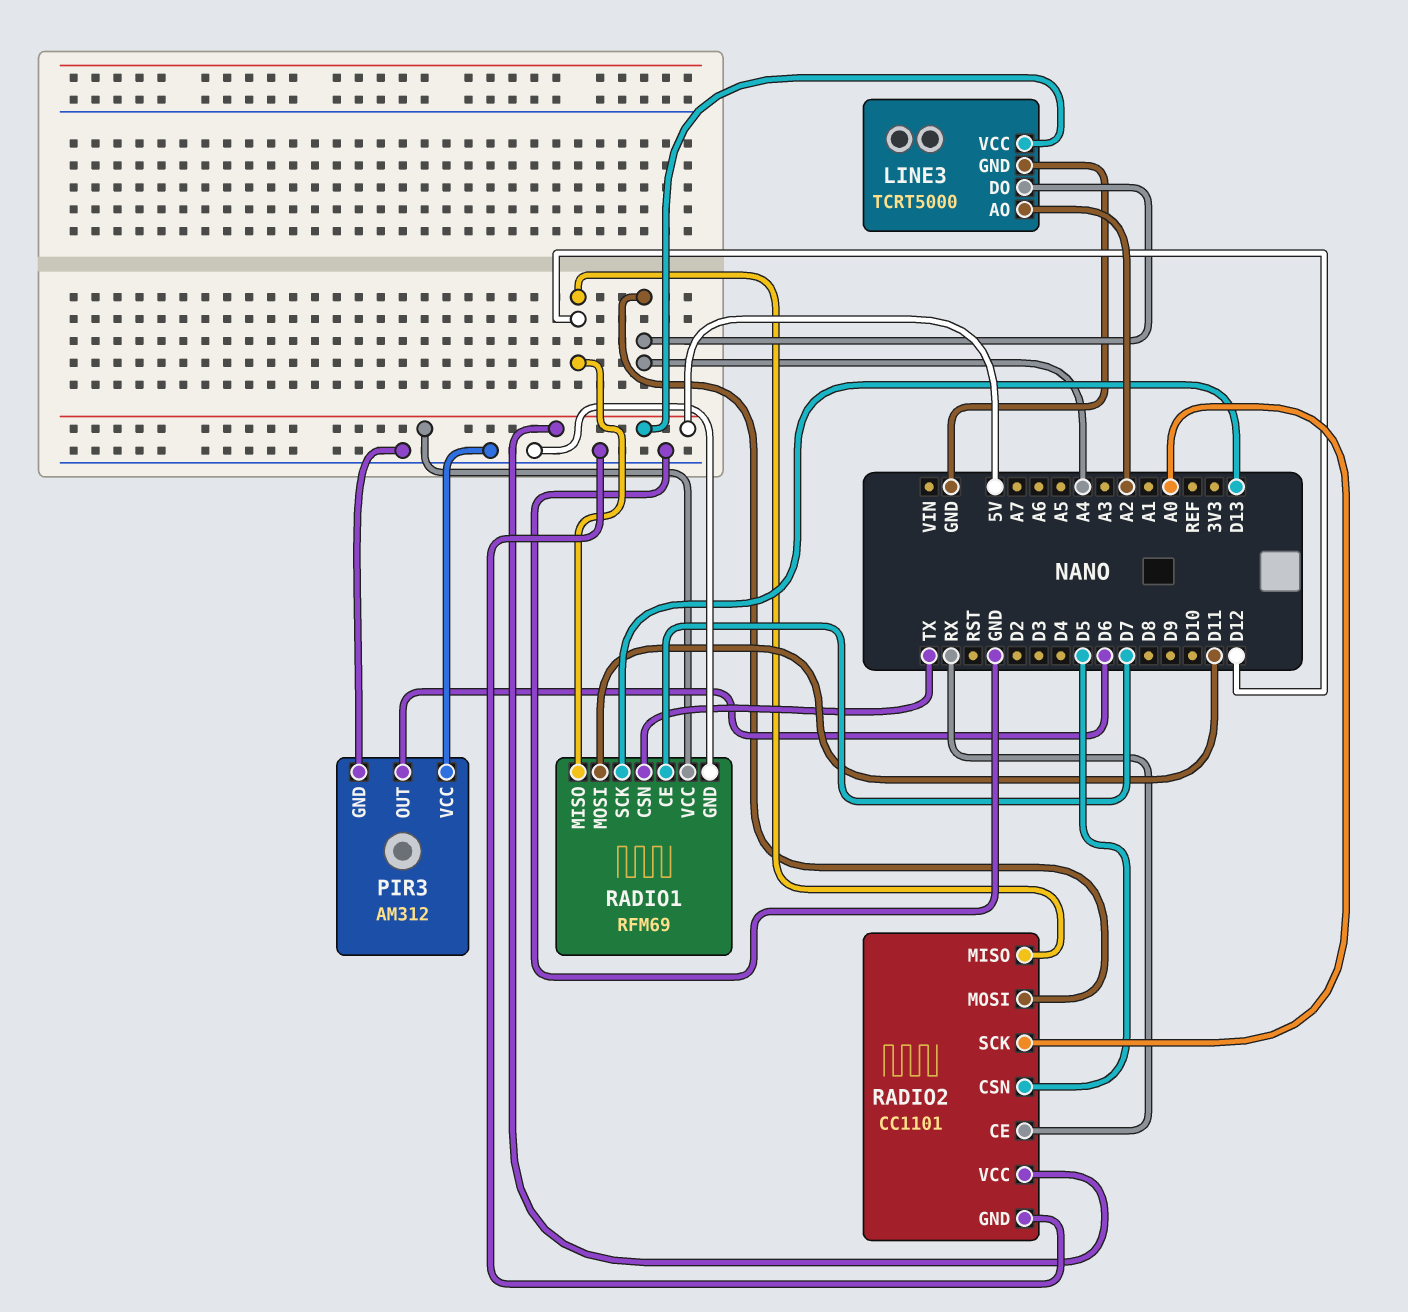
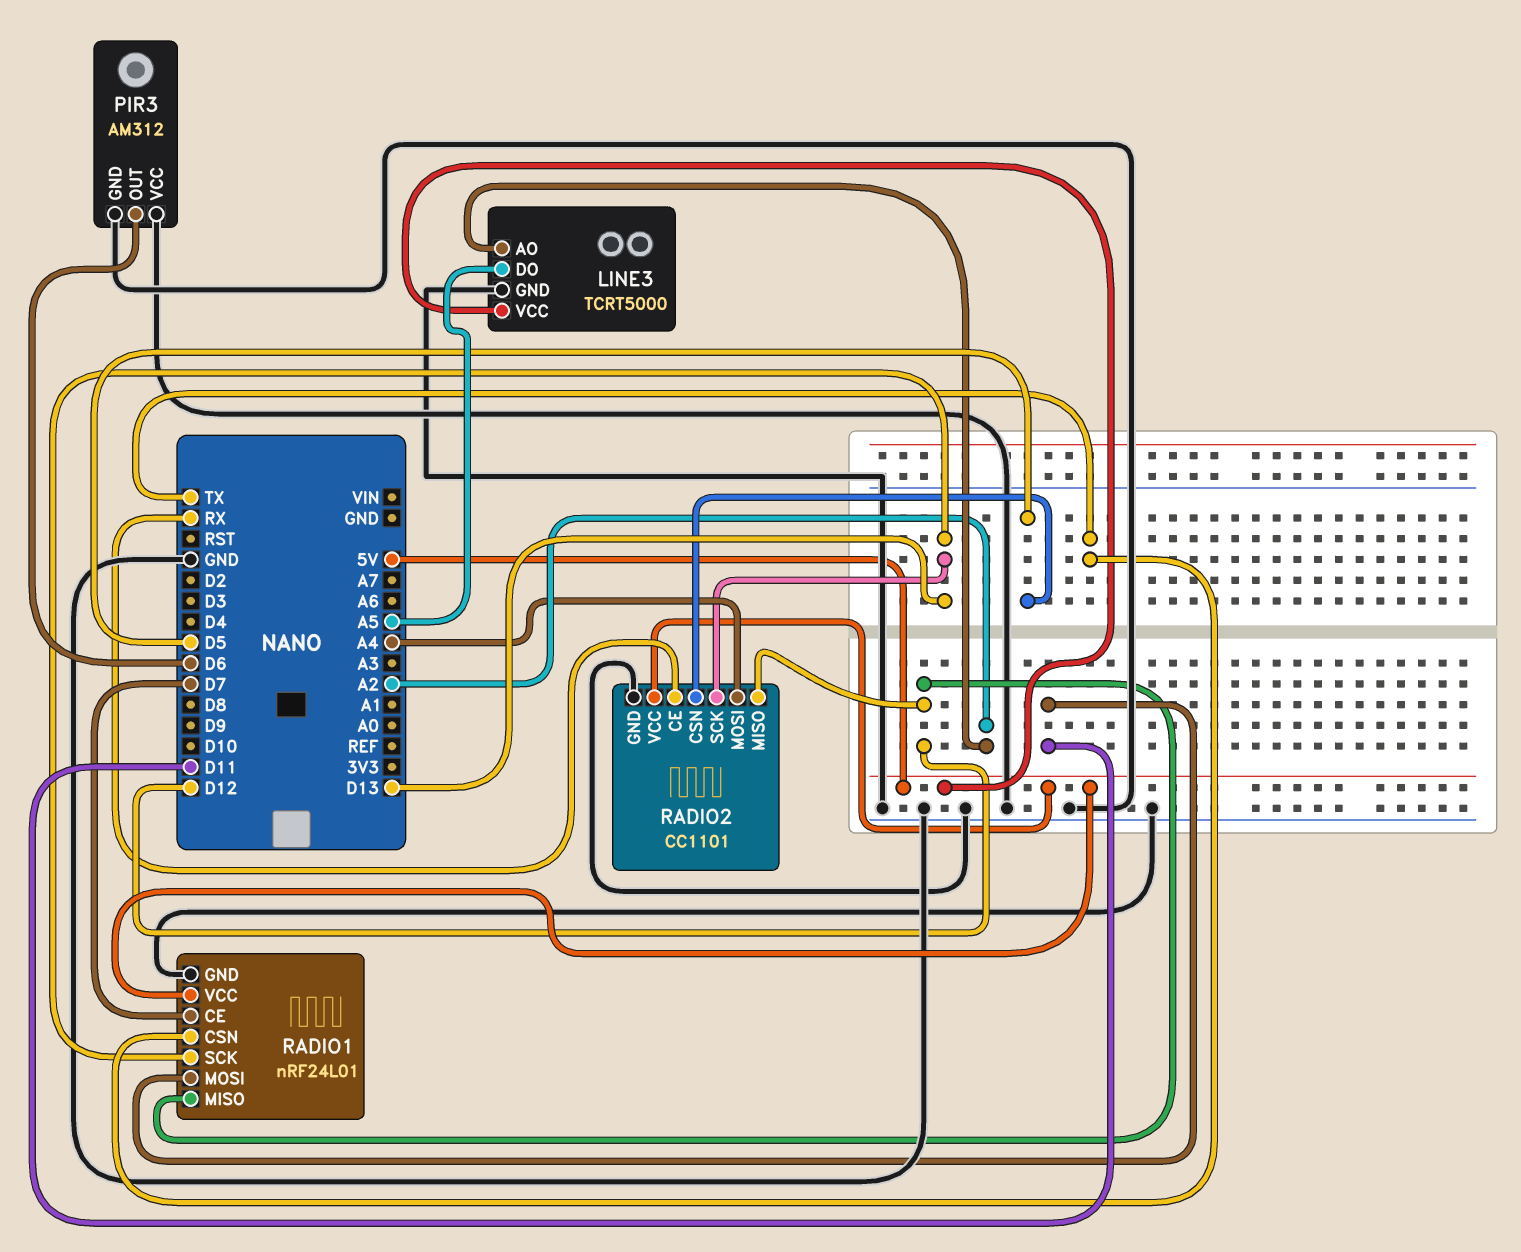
LINE3 pin DO: A4 -> A5
RADIO1: RFM69 -> nRF24L01
RADIO2 pin SCK: A0 -> D13

